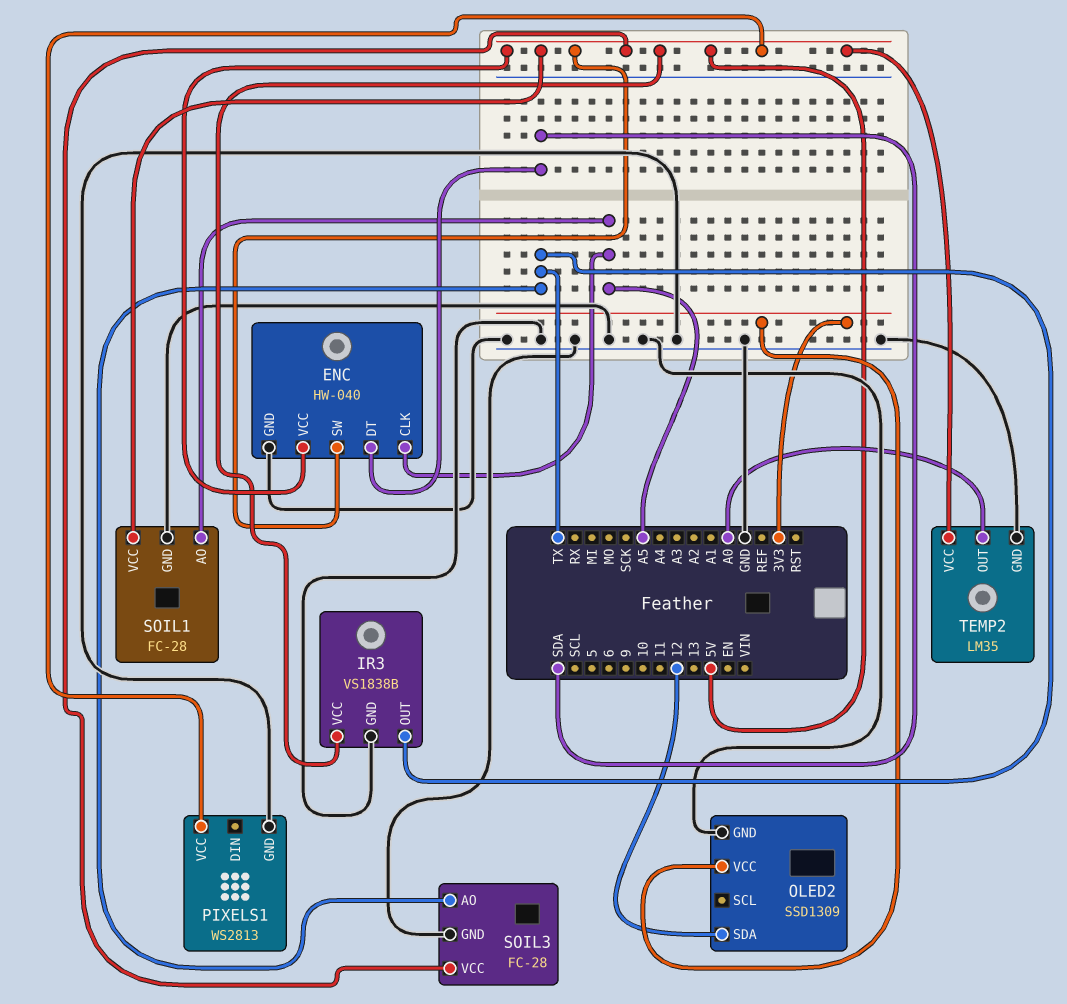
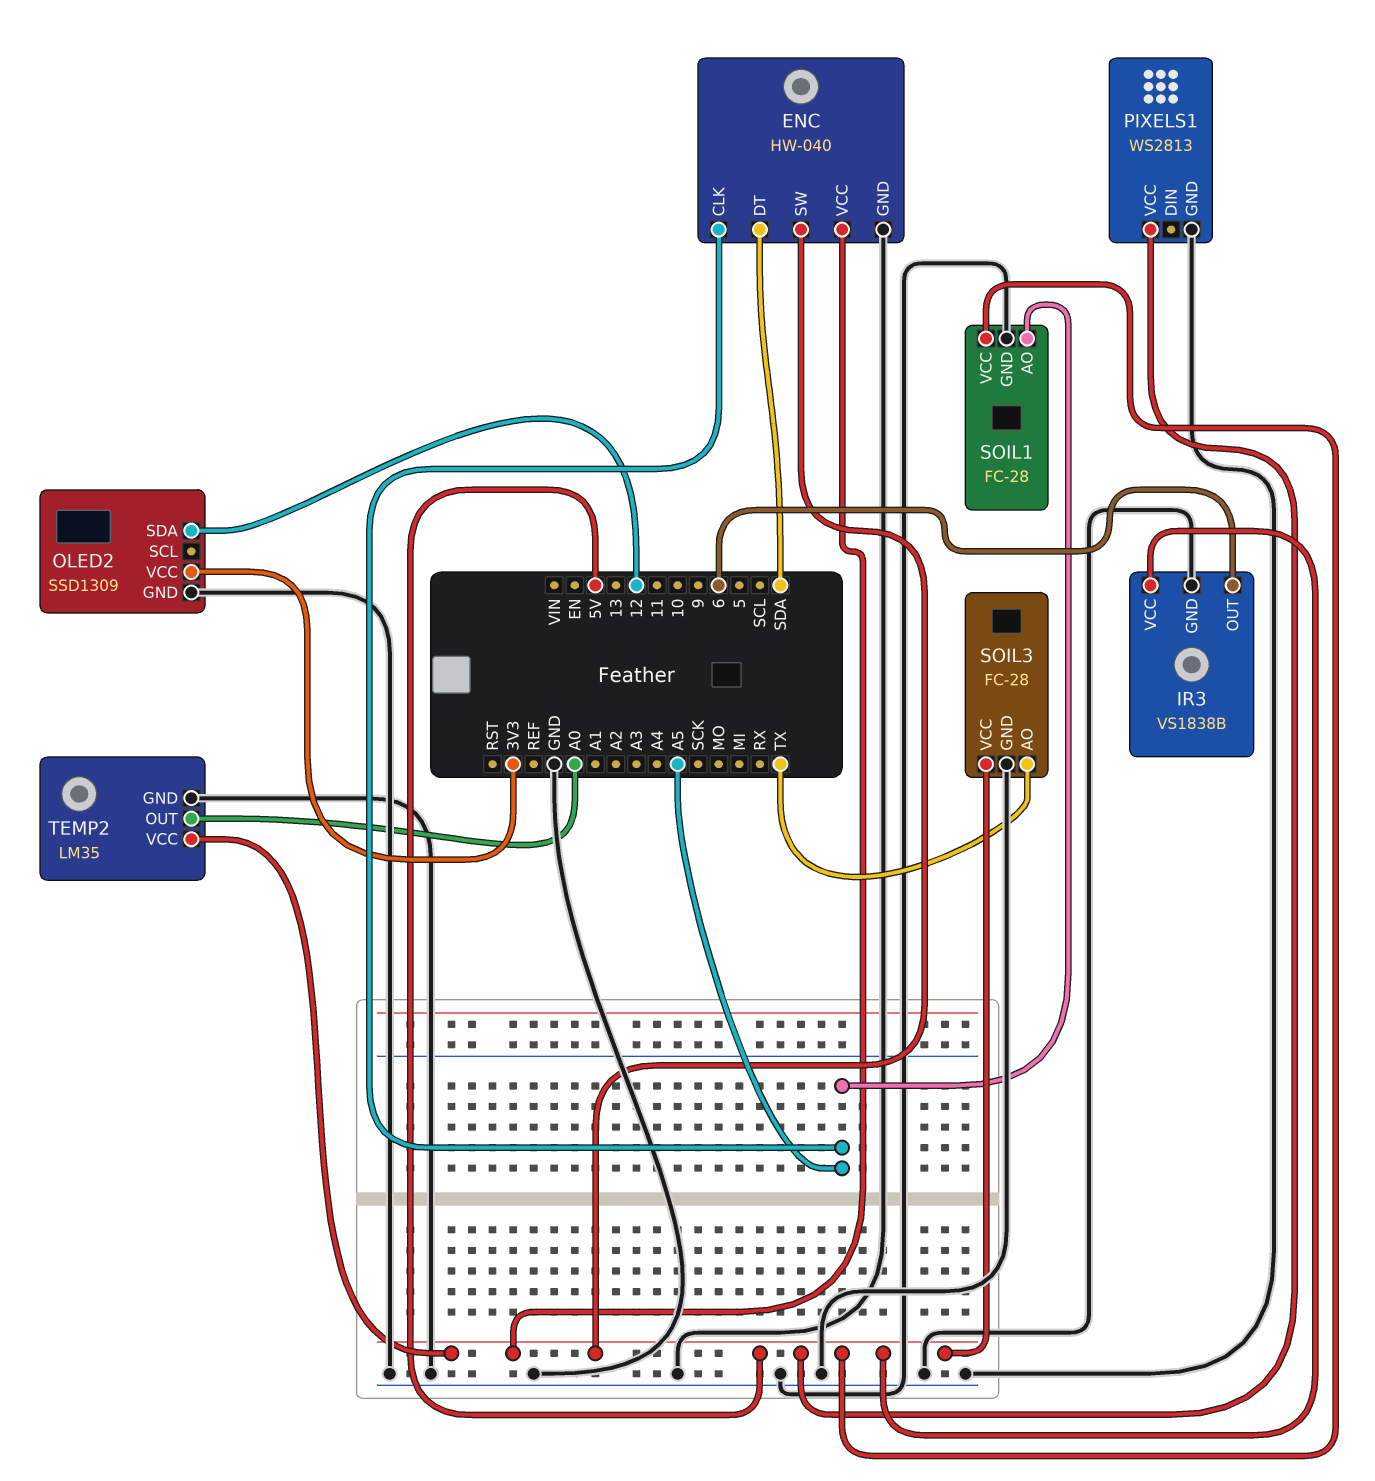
IR3 pin OUT: TX -> 6

